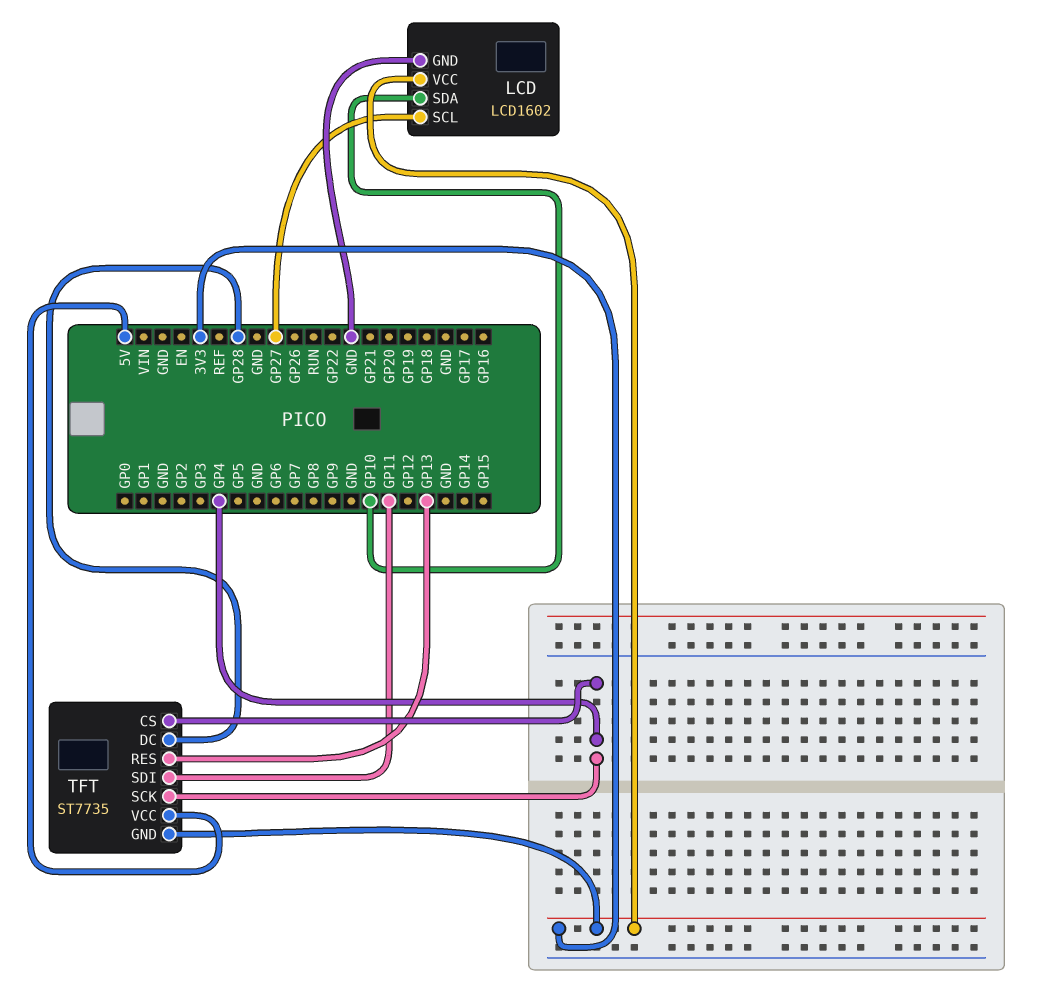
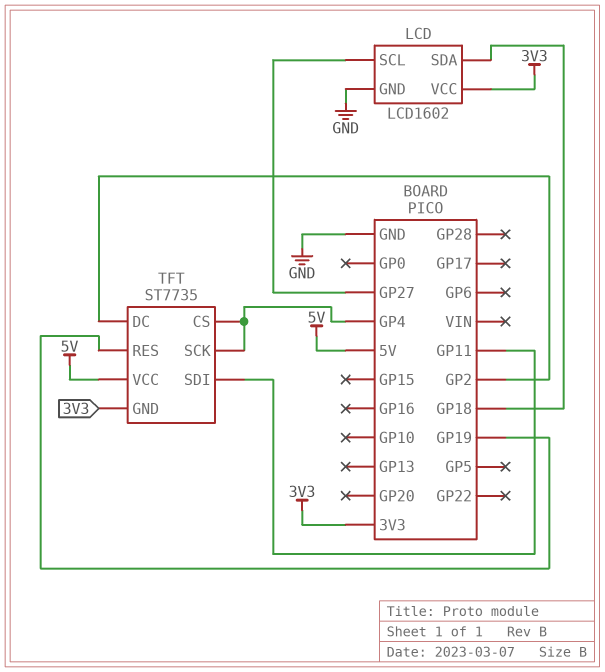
LCD pin SDA: GP10 -> GP18
TFT pin DC: GP28 -> GP2
TFT pin RES: GP13 -> GP19

